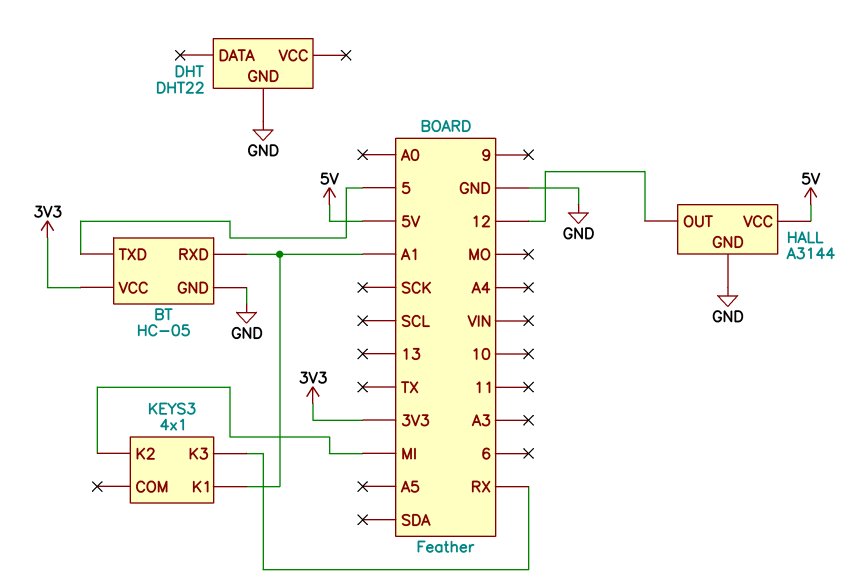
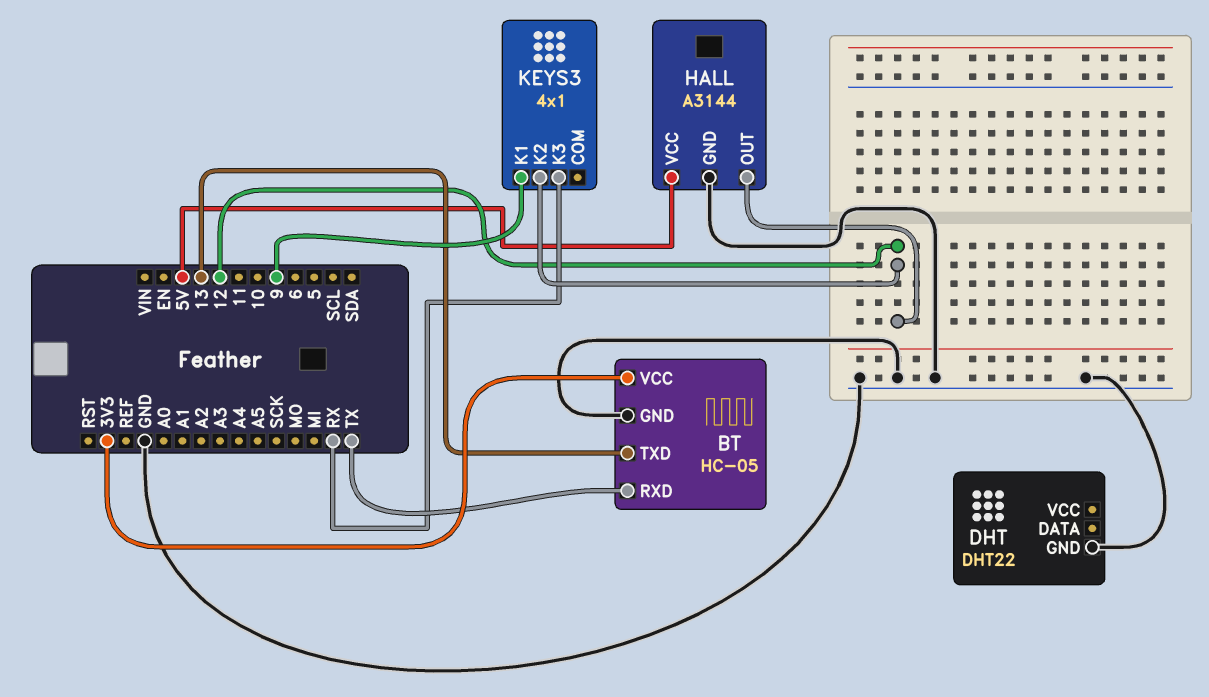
BT pin RXD: A1 -> TX
BT pin TXD: 5 -> 13
KEYS3 pin K1: A1 -> 9
KEYS3 pin K2: MI -> 12

